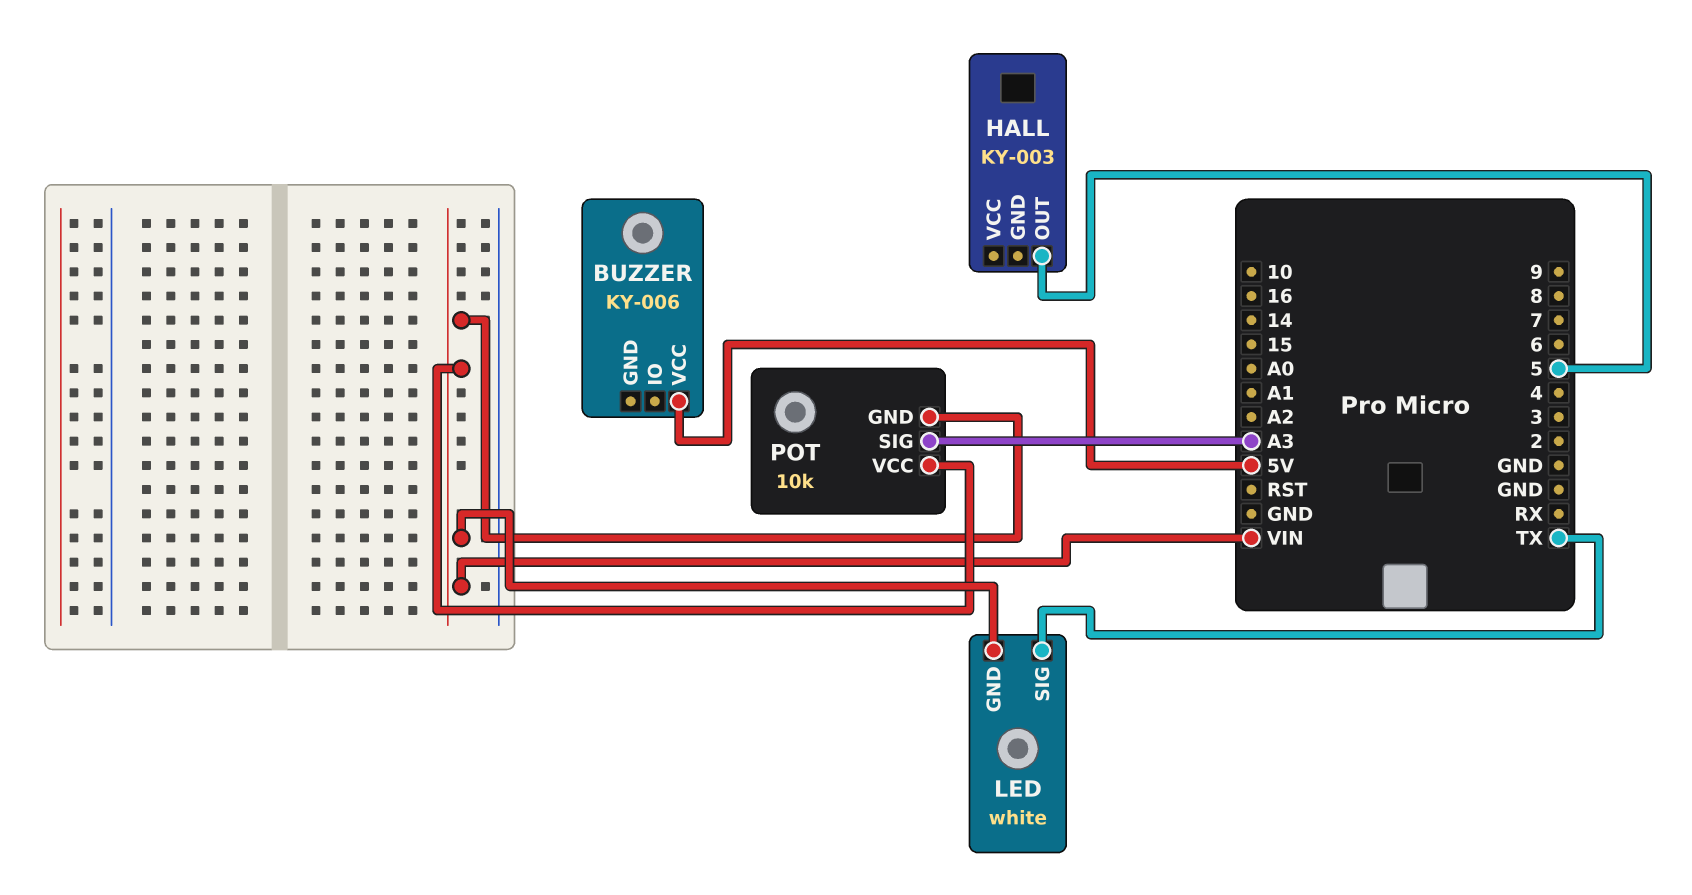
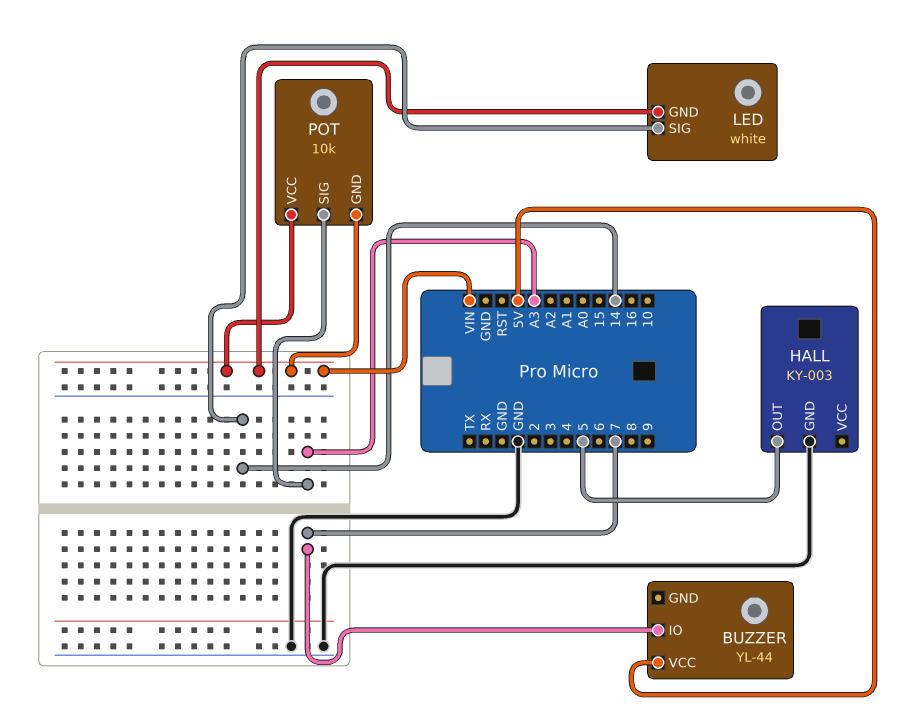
BUZZER: KY-006 -> YL-44
BUZZER pin IO: none -> 7
HALL pin GND: none -> GND
LED pin SIG: TX -> 14

